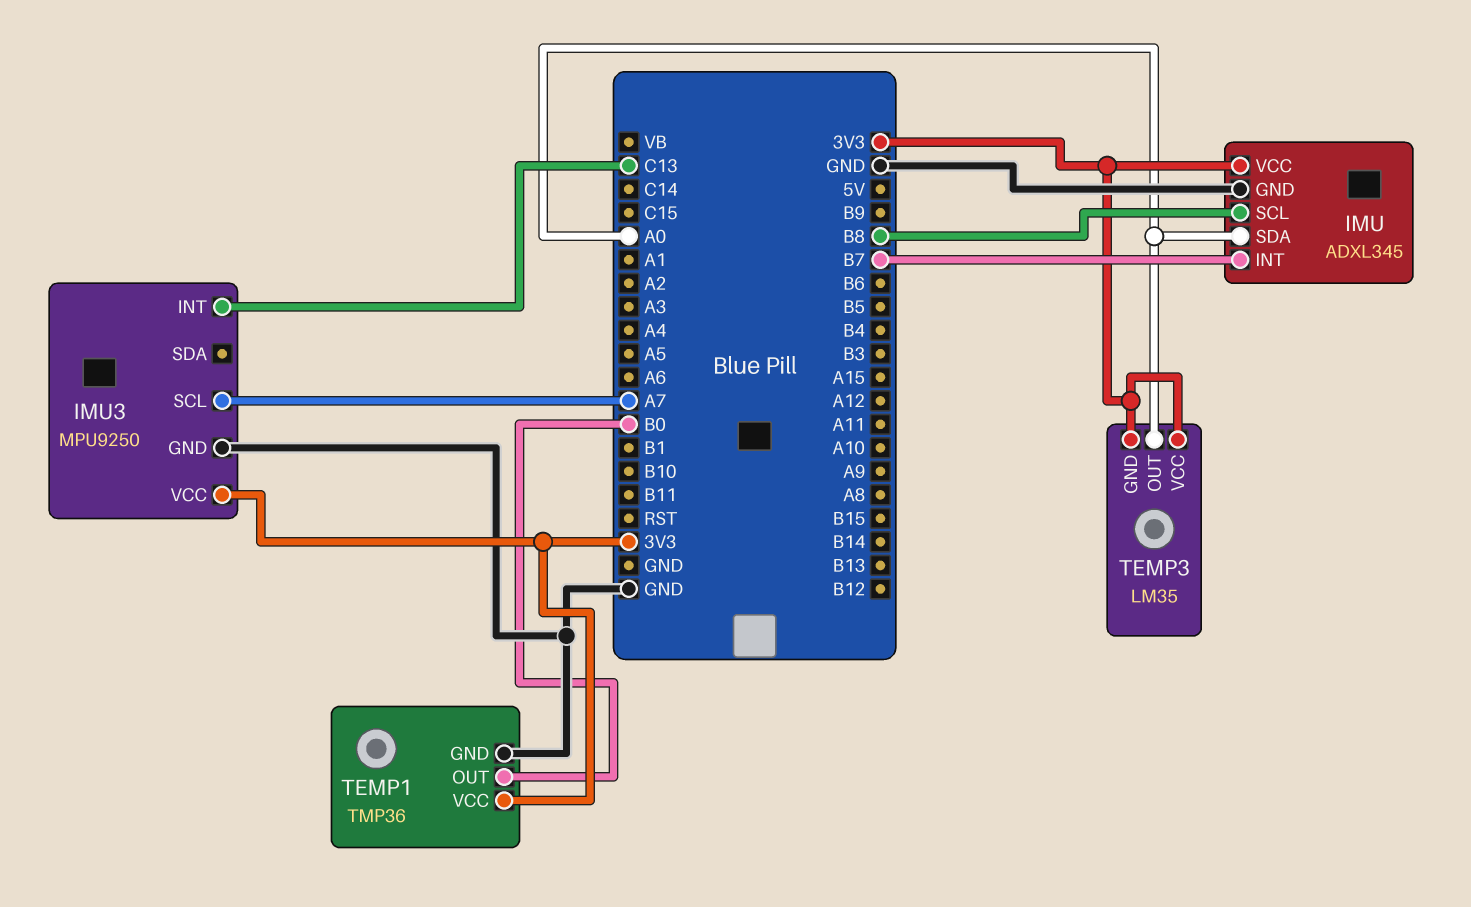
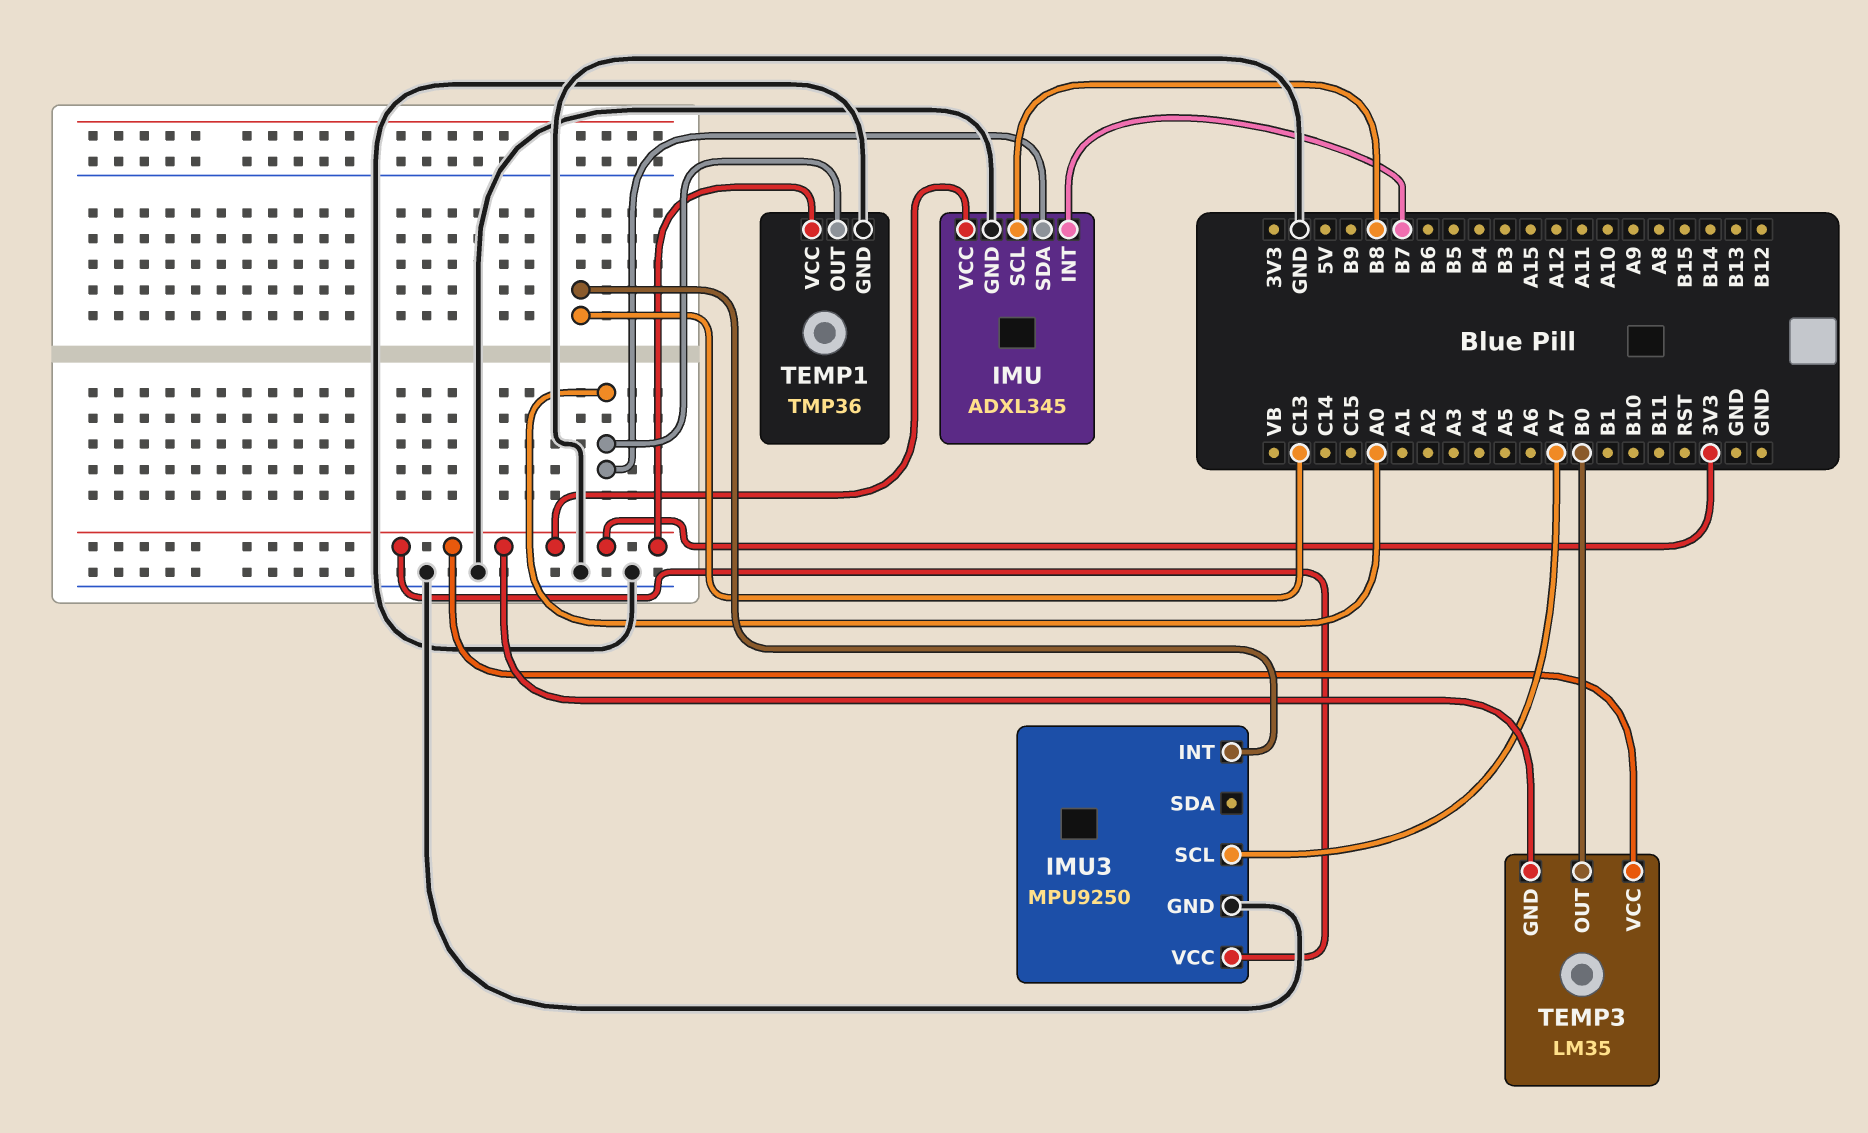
TEMP1 pin OUT: B0 -> A0
TEMP3 pin OUT: A0 -> B0

